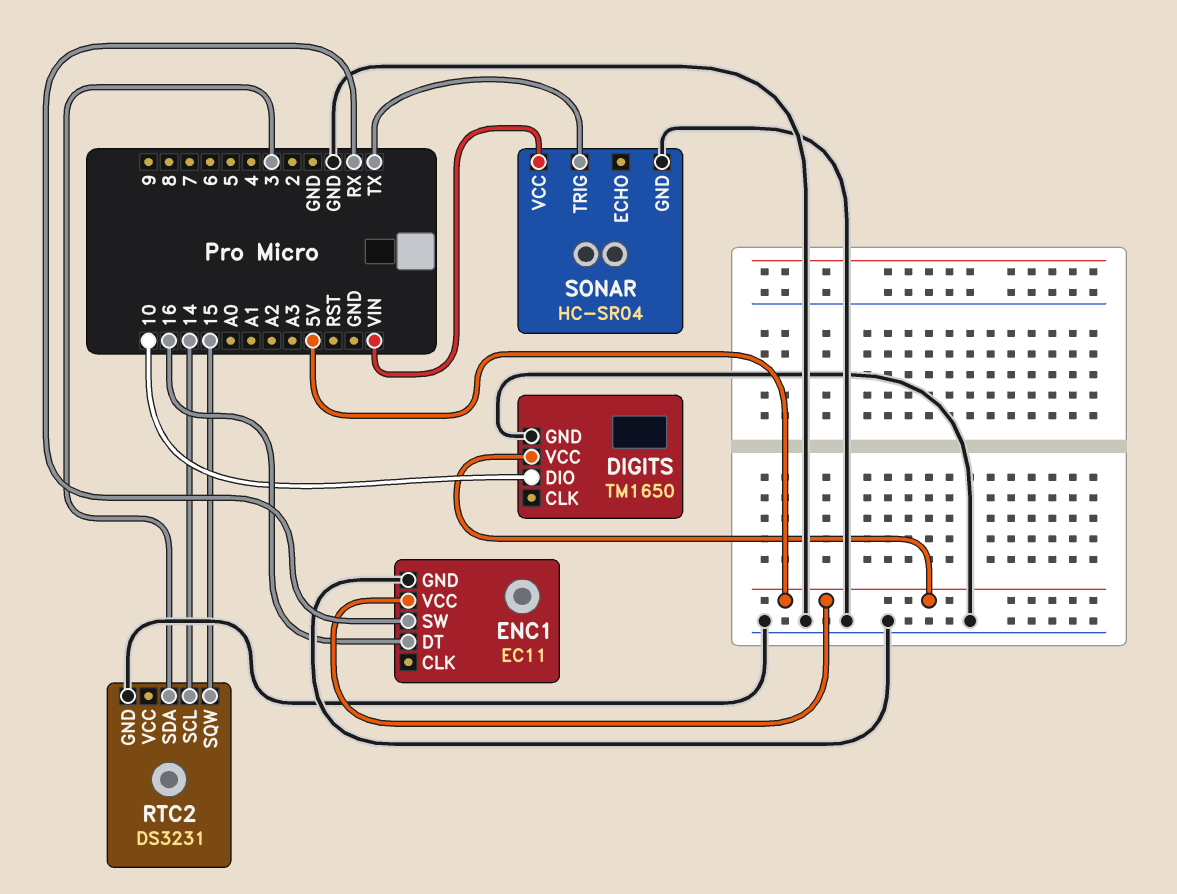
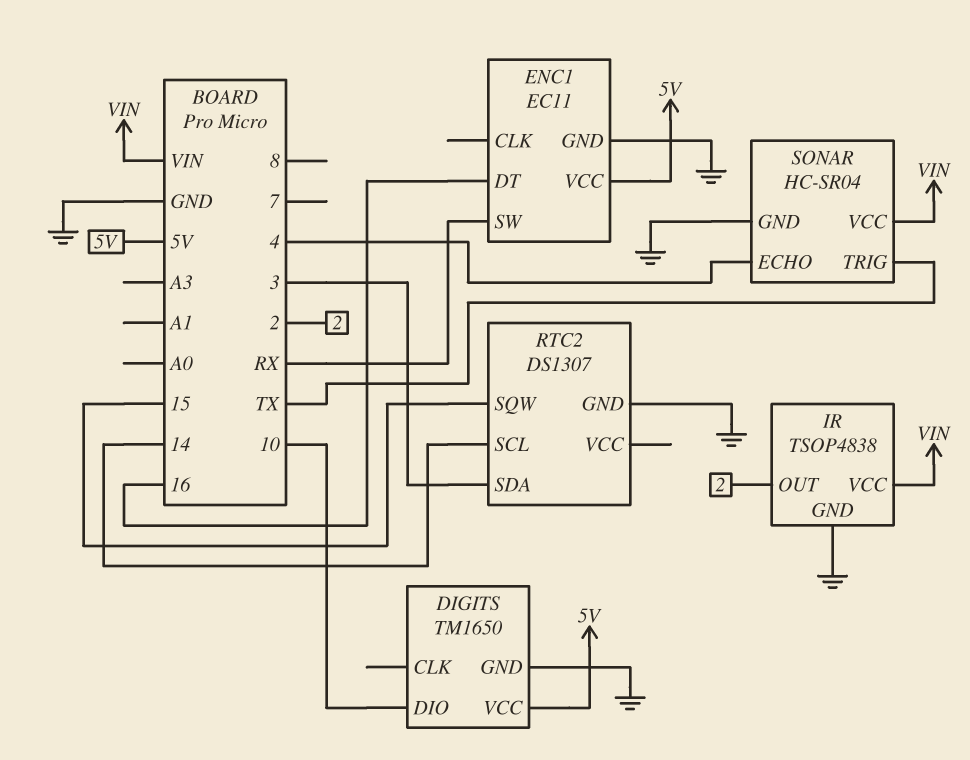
IR: none -> TSOP4838
IR pin GND: none -> GND
IR pin OUT: none -> 2
IR pin VCC: none -> VIN
RTC2: DS3231 -> DS1307
SONAR pin ECHO: none -> 4

